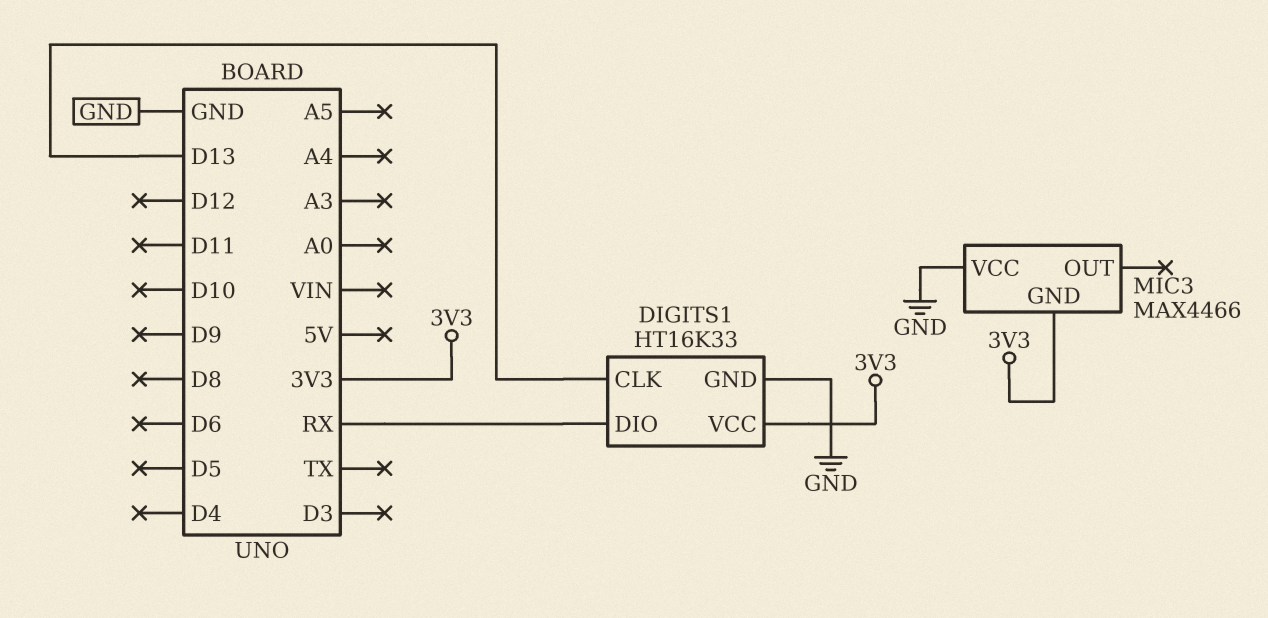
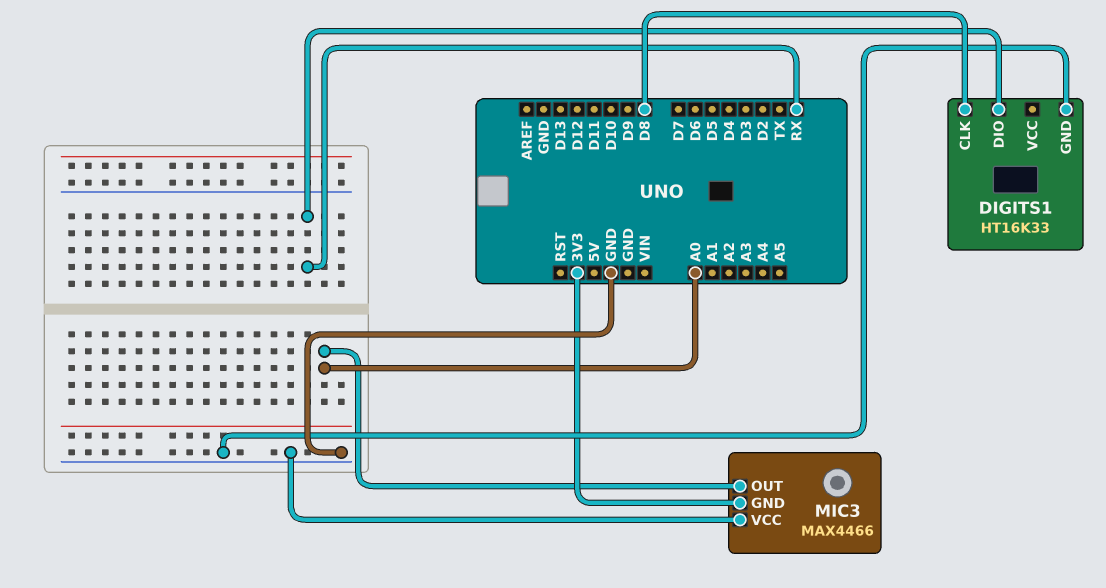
DIGITS1 pin CLK: D13 -> D8
DIGITS1 pin VCC: 3V3 -> none
MIC3 pin OUT: none -> A0

